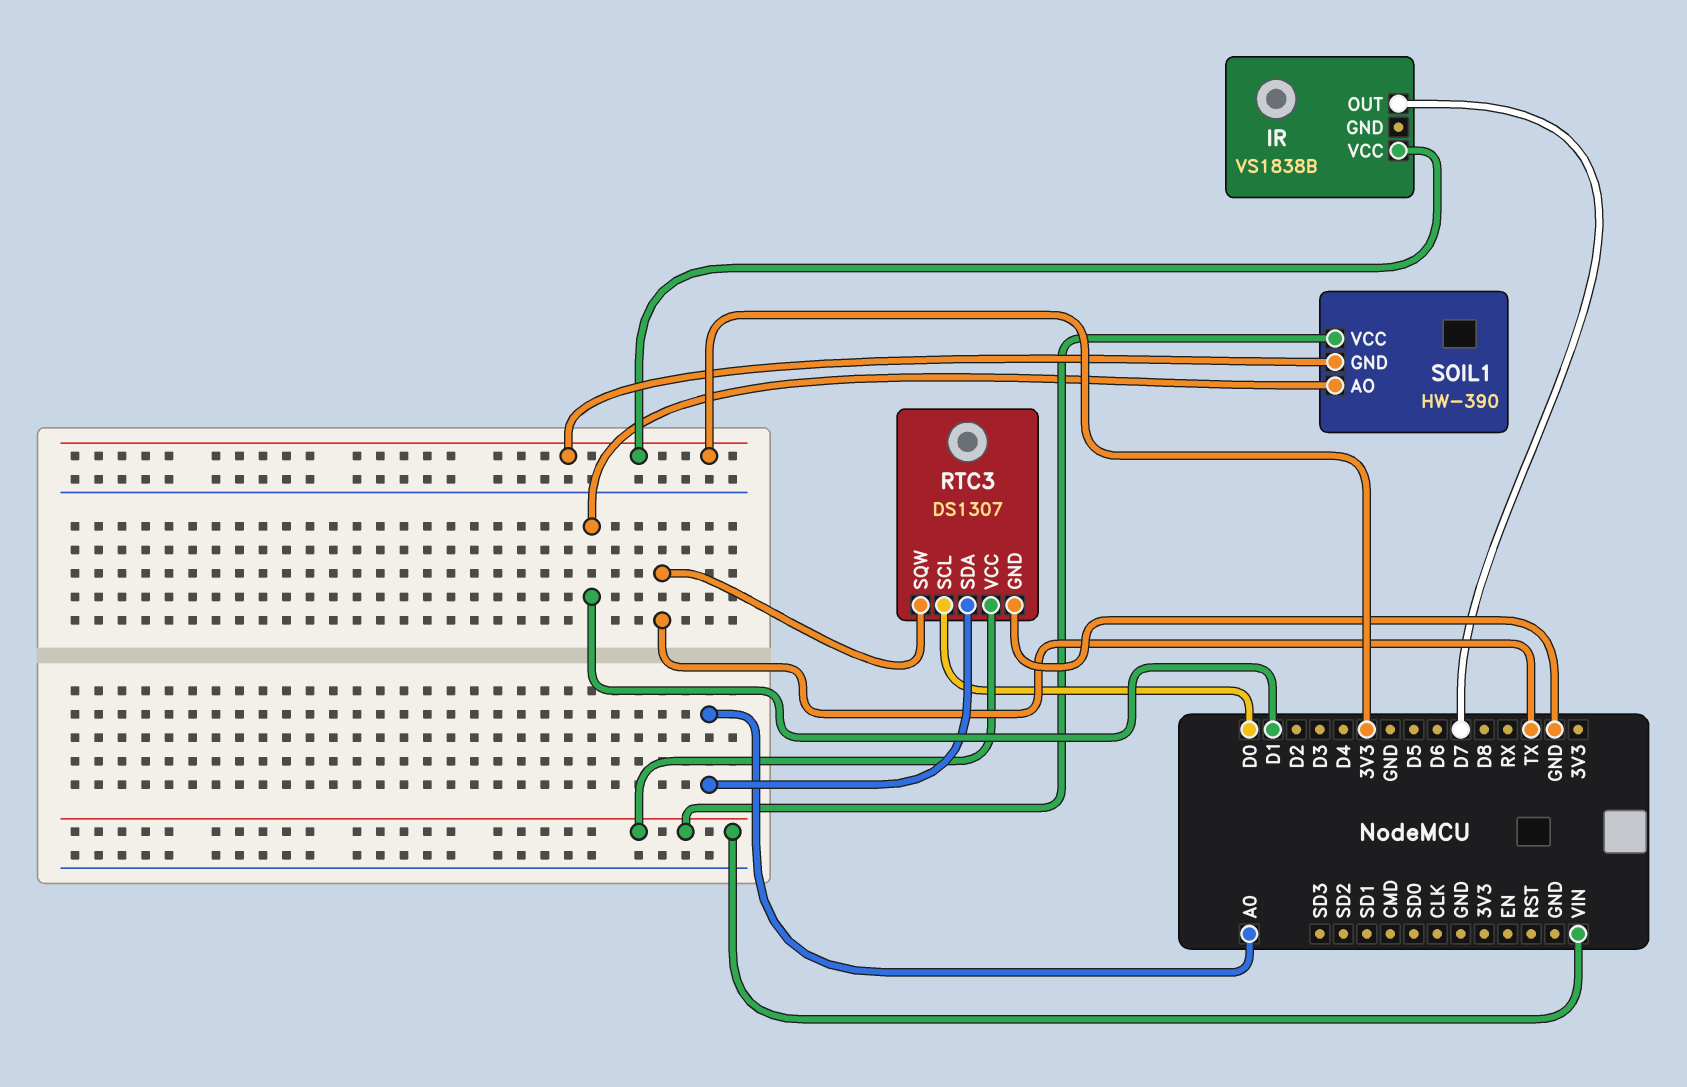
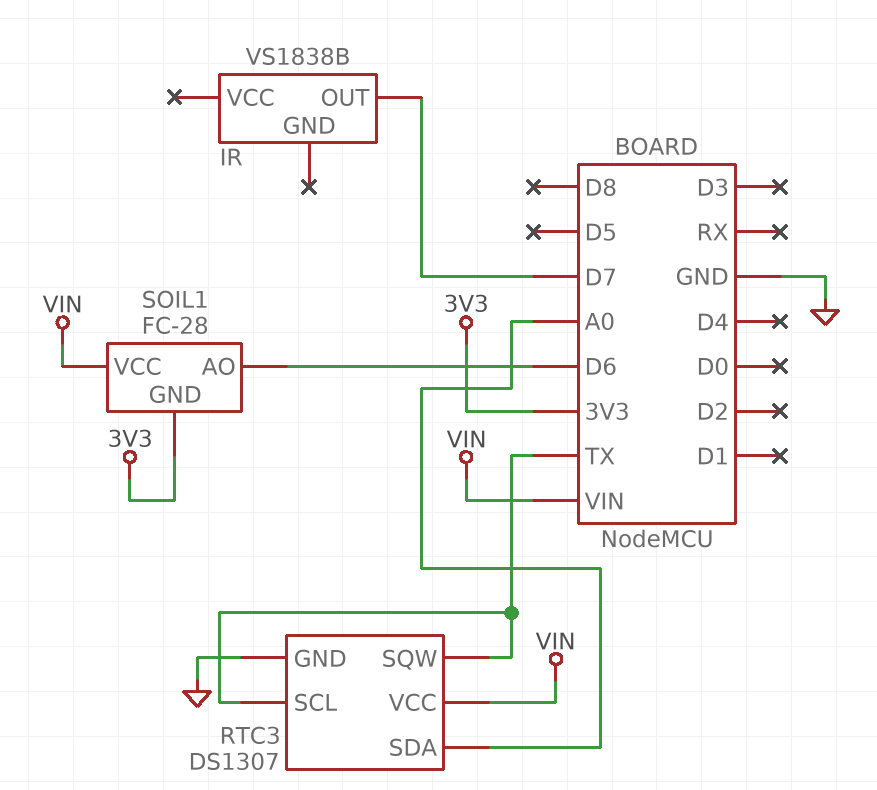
IR pin VCC: 3V3 -> none
RTC3 pin SCL: D0 -> TX
SOIL1: HW-390 -> FC-28
SOIL1 pin AO: D1 -> D6

